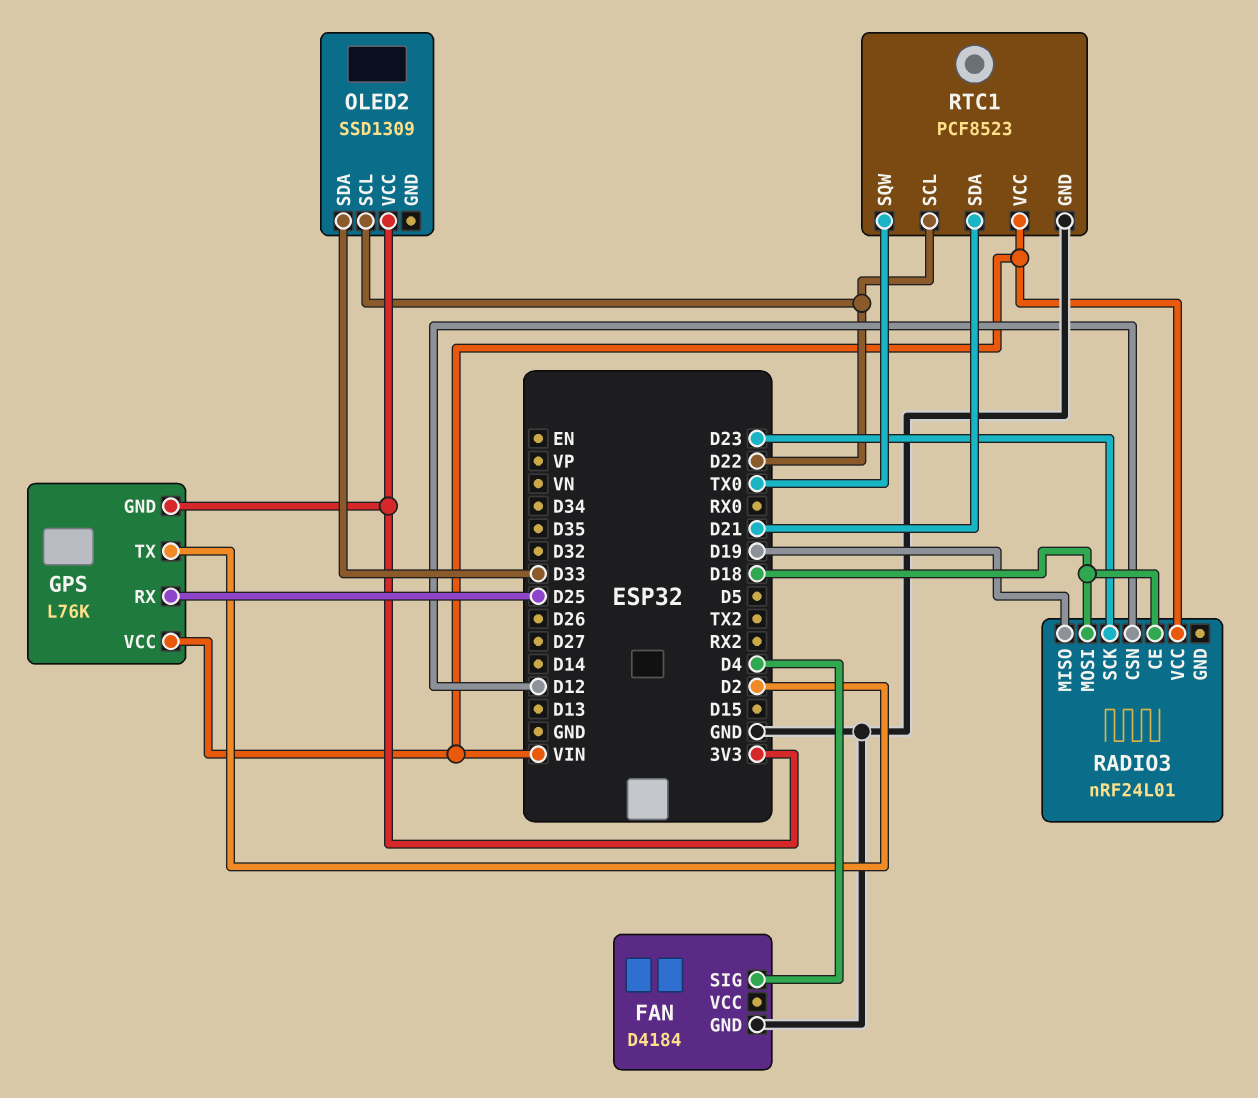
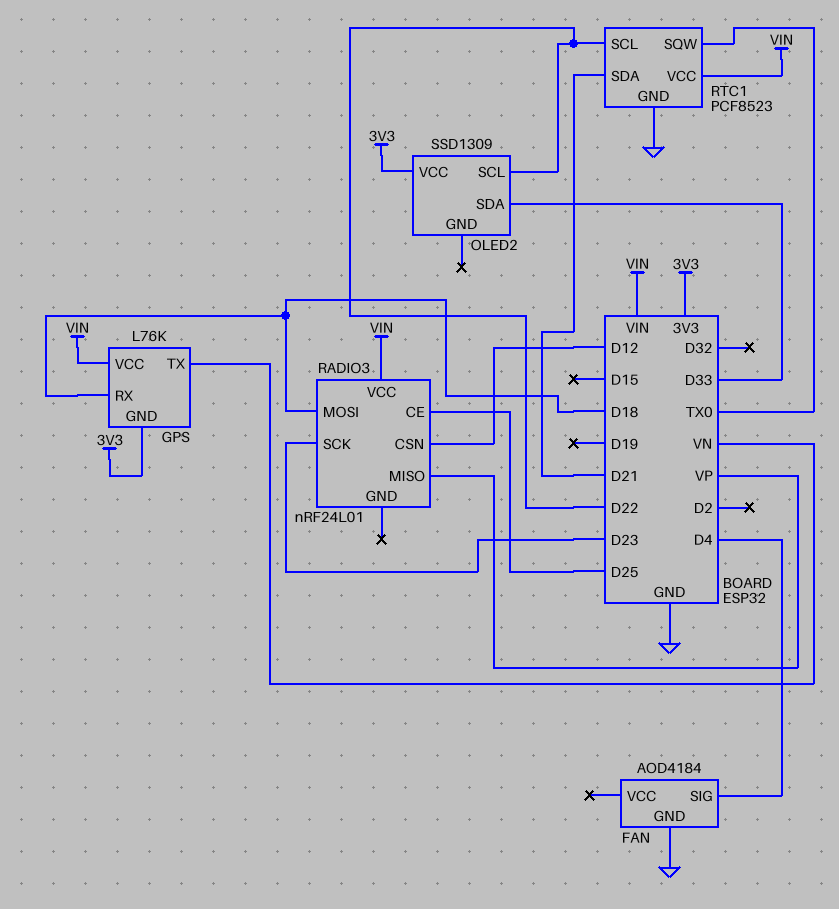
FAN: D4184 -> AOD4184
GPS pin RX: D25 -> D18
GPS pin TX: D2 -> VN
RADIO3 pin CE: D18 -> D25
RADIO3 pin MISO: D19 -> VP

